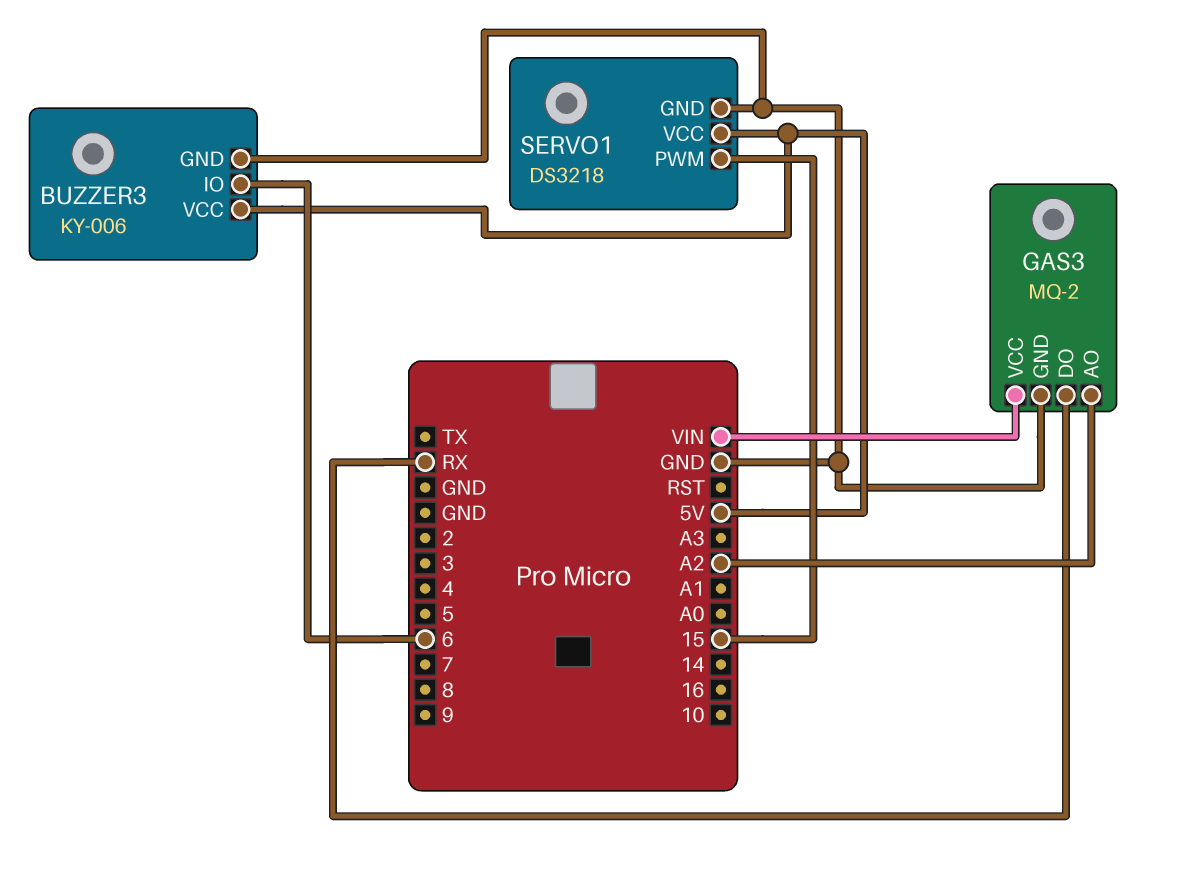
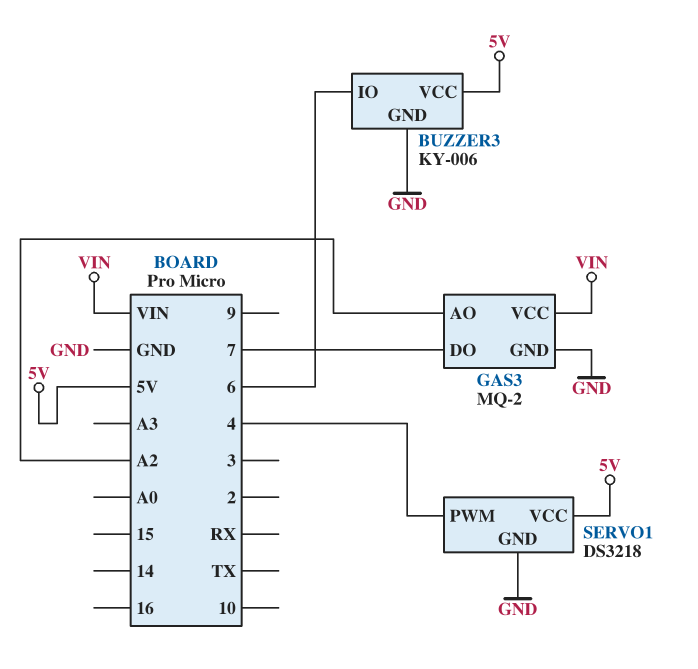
GAS3 pin DO: RX -> 7
SERVO1 pin PWM: 15 -> 4

